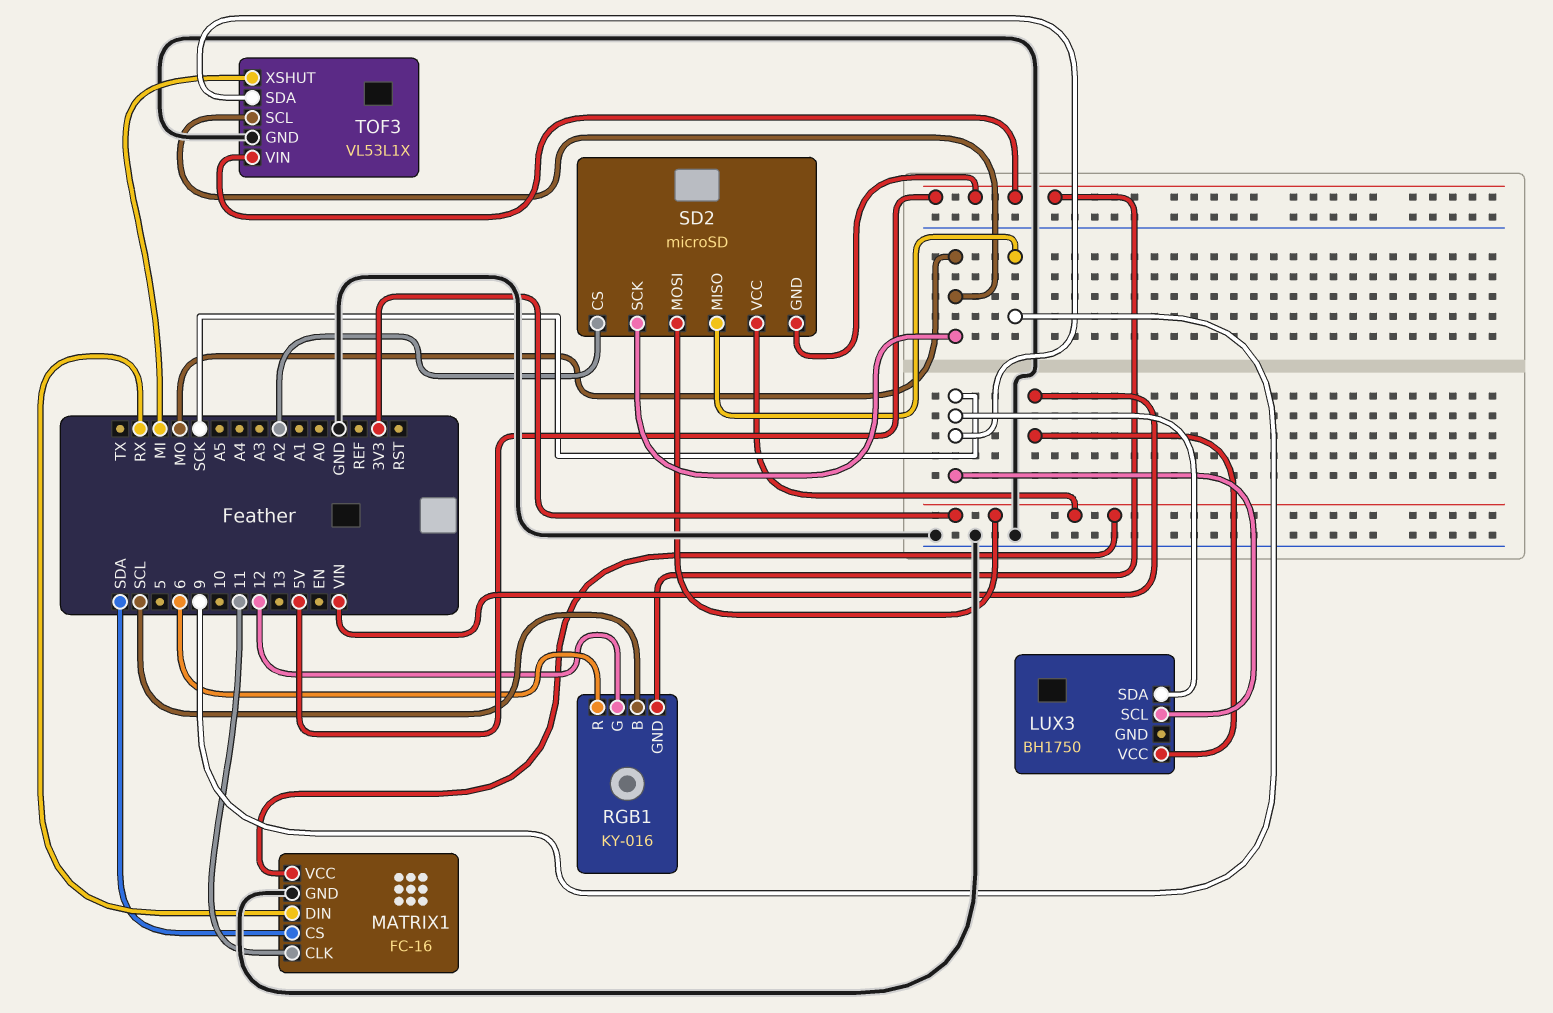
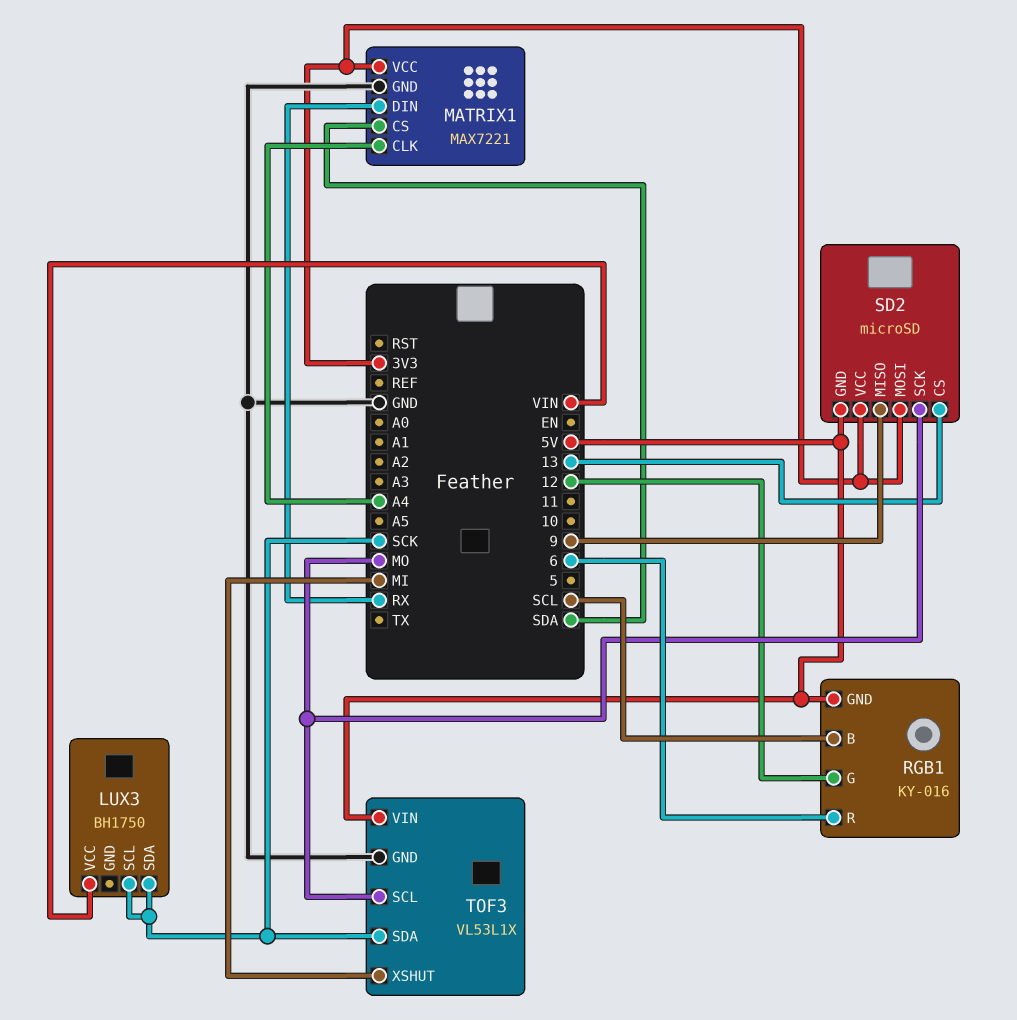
MATRIX1: FC-16 -> MAX7221
MATRIX1 pin CLK: 11 -> A4
SD2 pin CS: A2 -> 13

